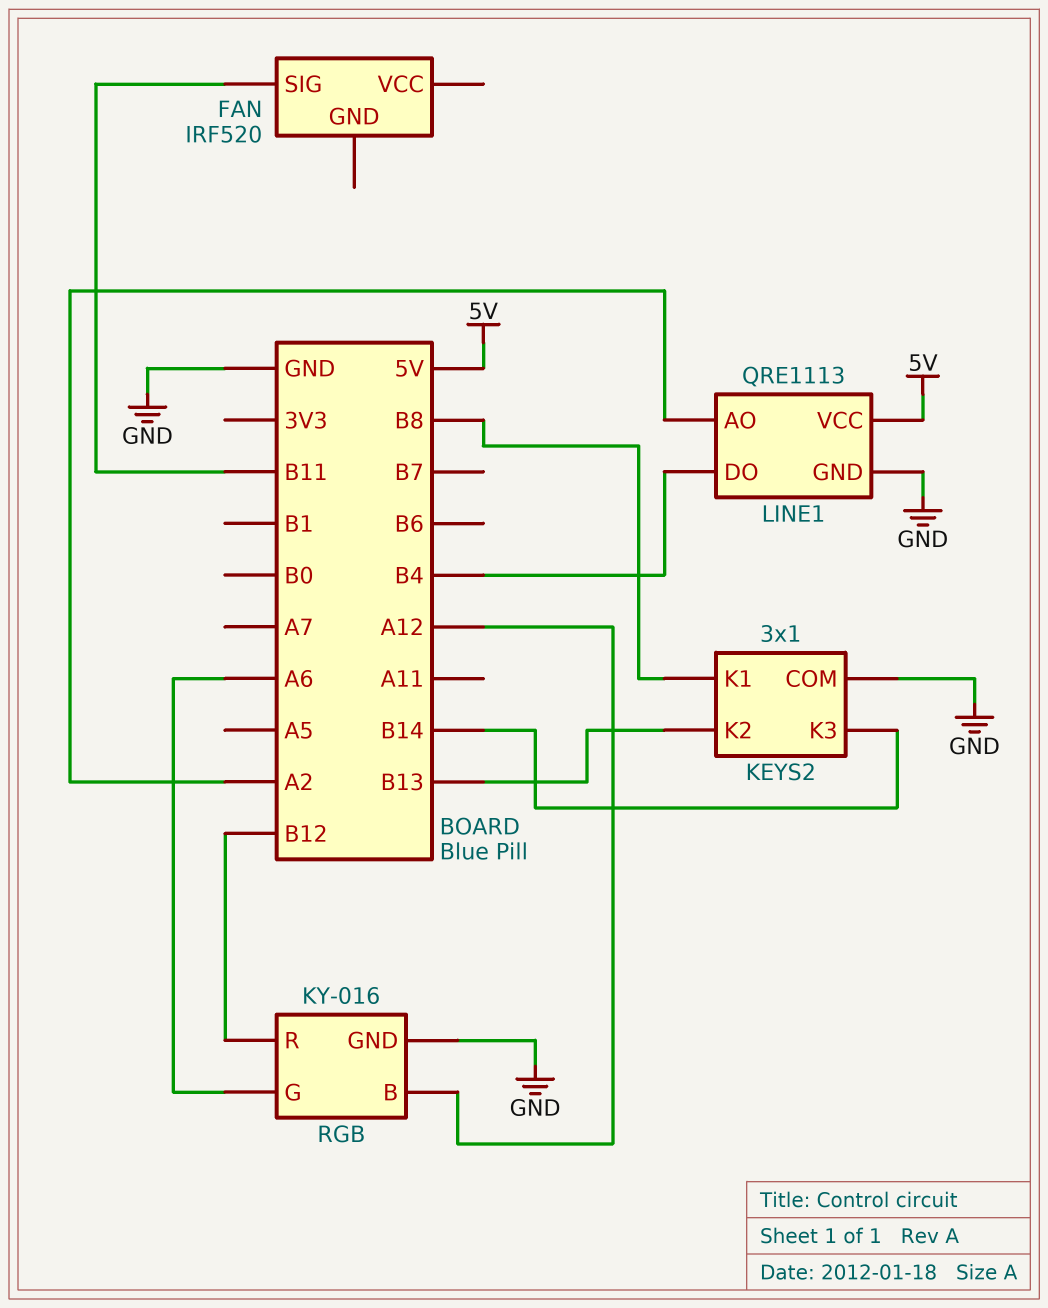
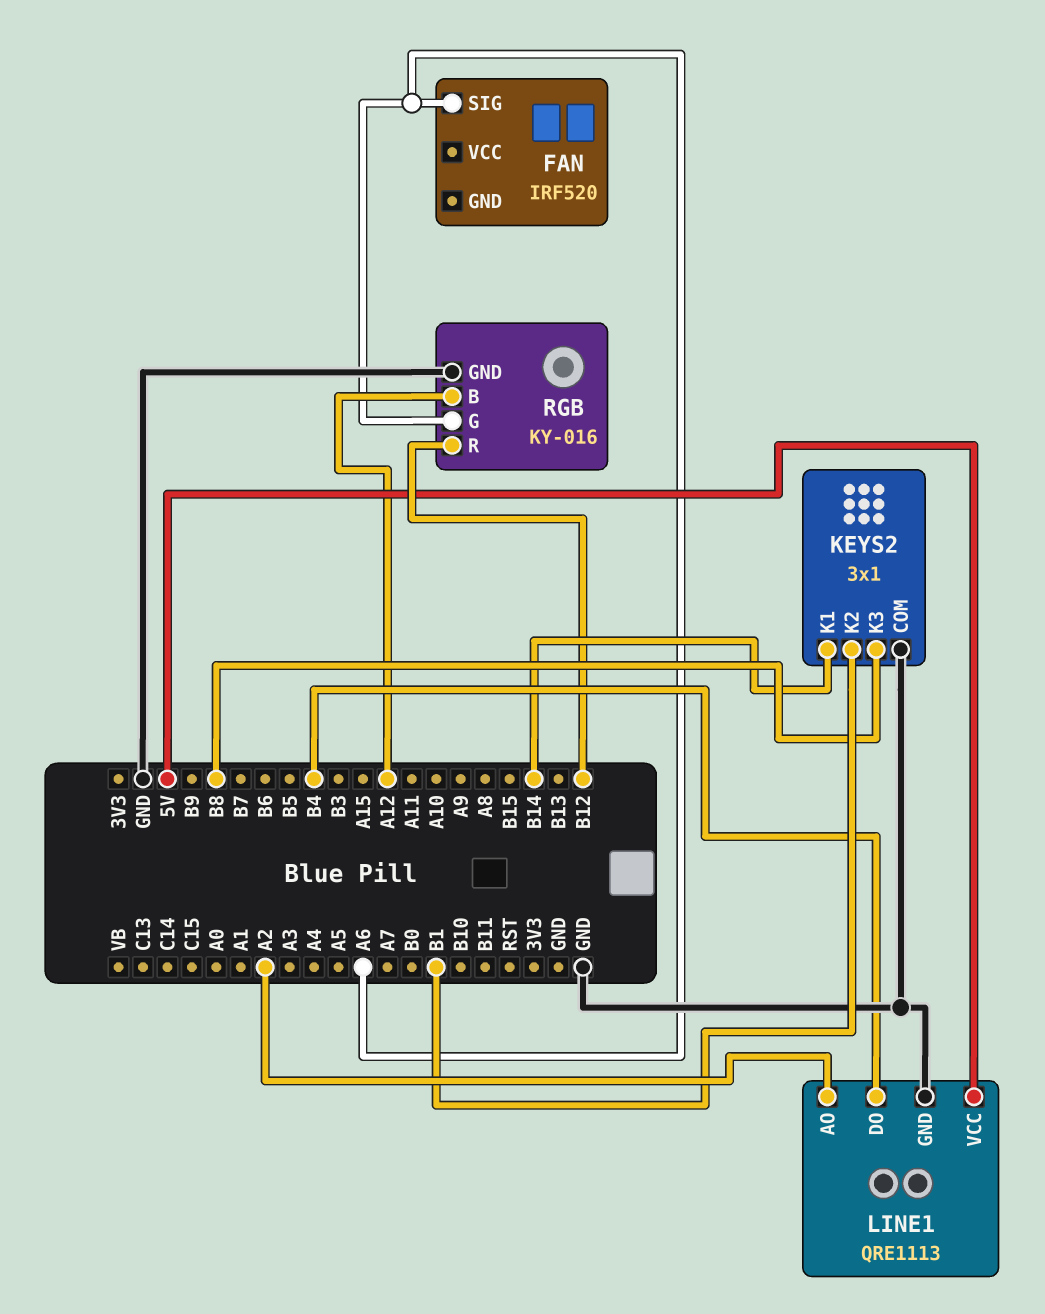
FAN pin SIG: B11 -> A6
KEYS2 pin K1: B8 -> B14
KEYS2 pin K2: B13 -> B1
KEYS2 pin K3: B14 -> B8

